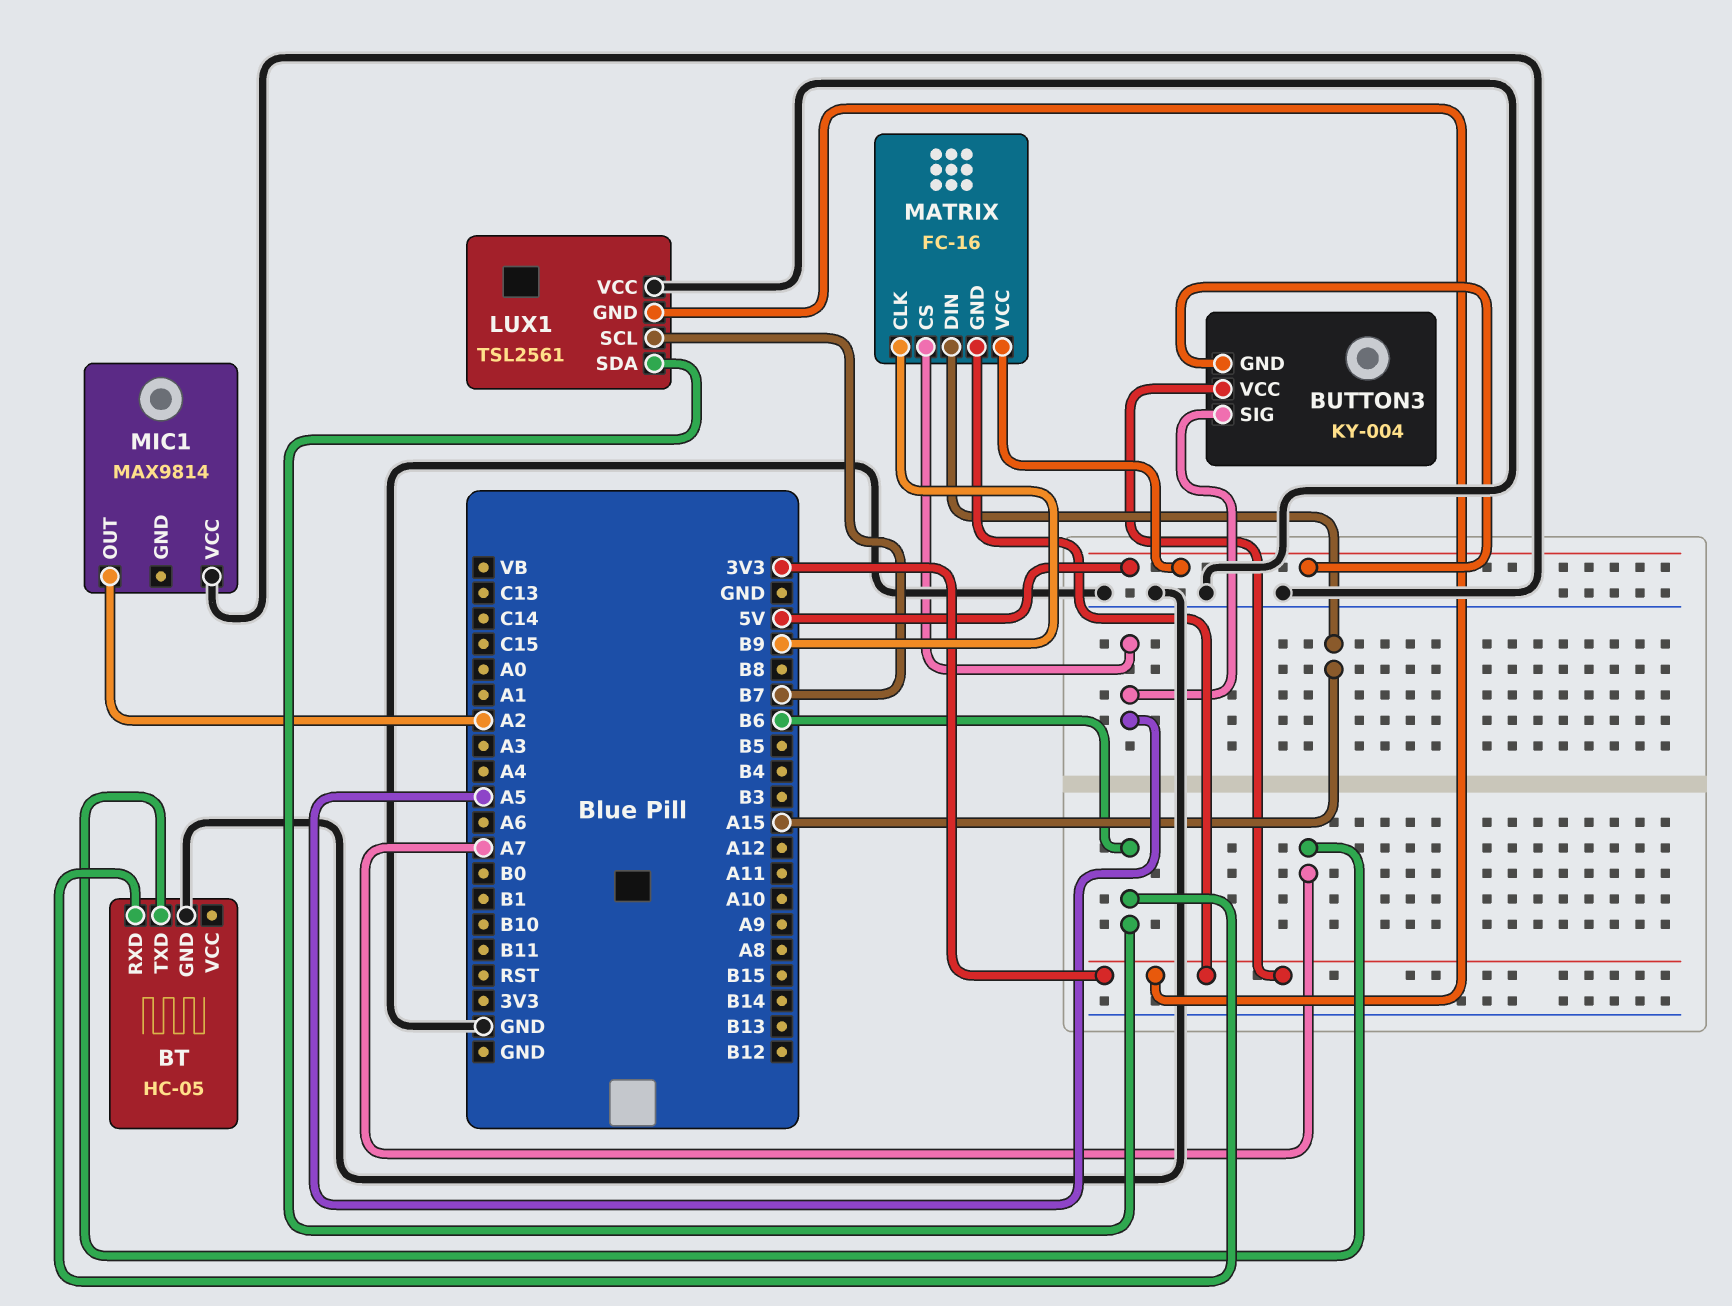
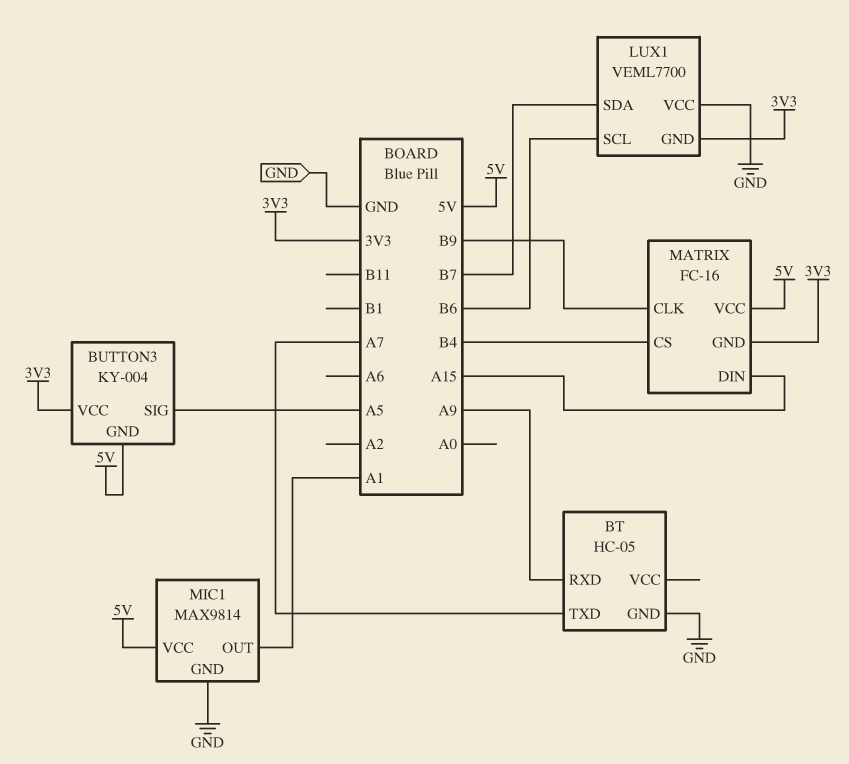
BT pin RXD: B6 -> A9
LUX1: TSL2561 -> VEML7700
LUX1 pin SCL: B7 -> B6
LUX1 pin SDA: B6 -> B7
MATRIX pin CS: A5 -> B4
MIC1 pin GND: none -> GND
MIC1 pin OUT: A2 -> A1
MIC1 pin VCC: GND -> 5V

